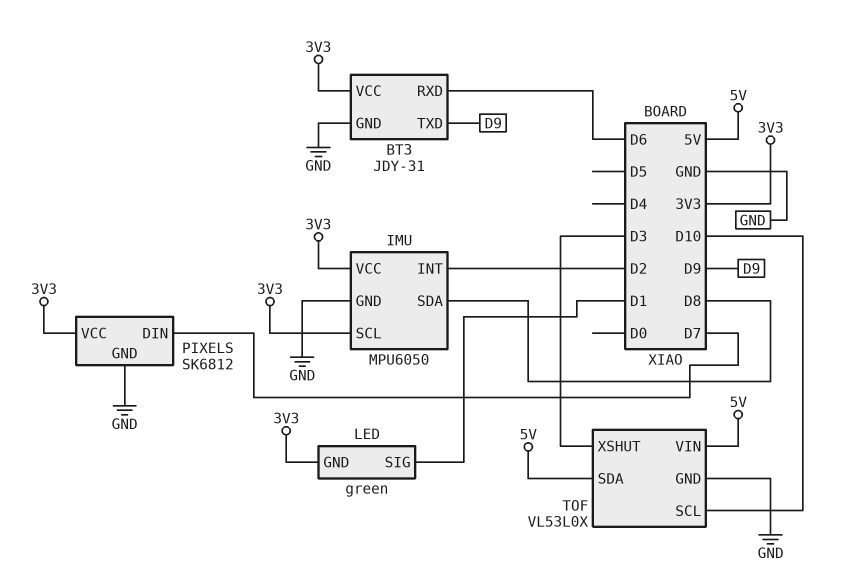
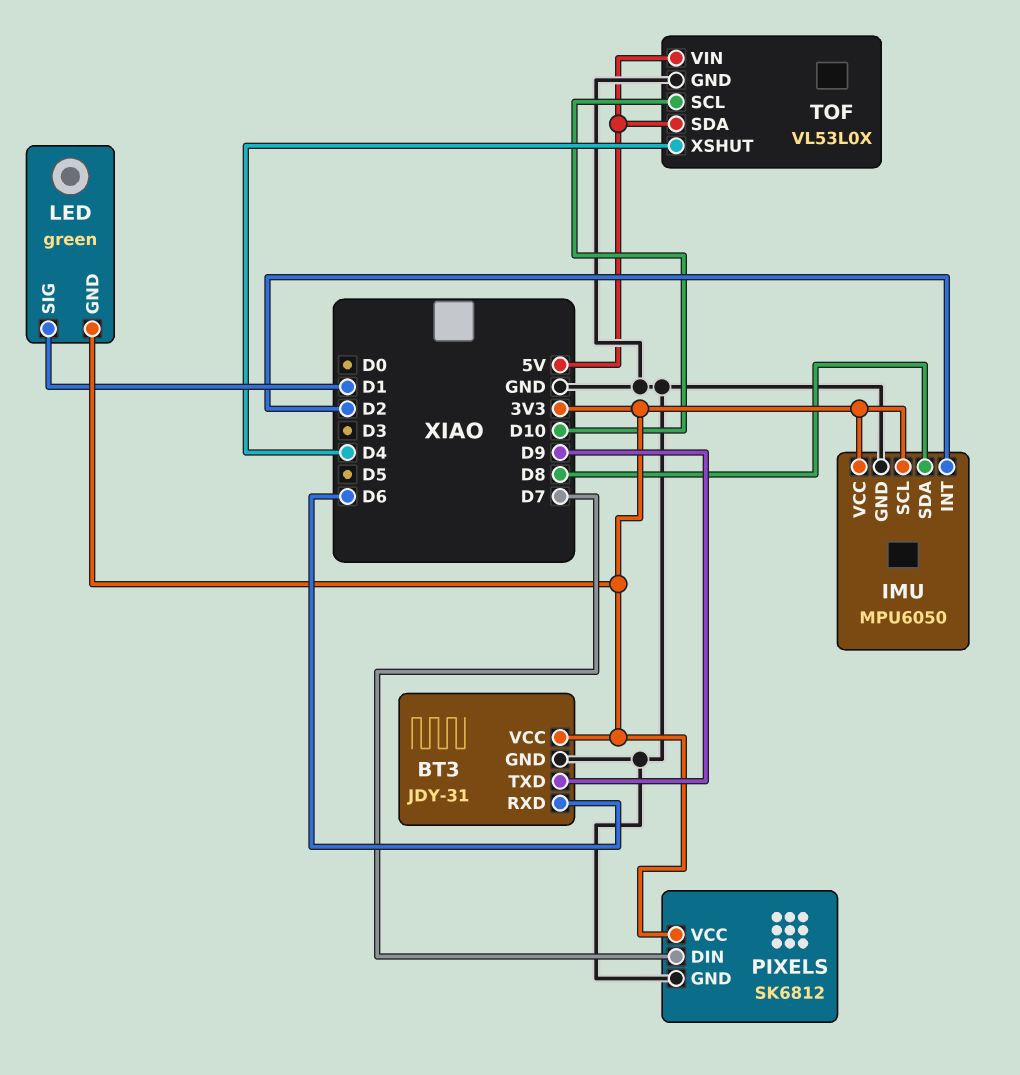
TOF pin XSHUT: D3 -> D4

